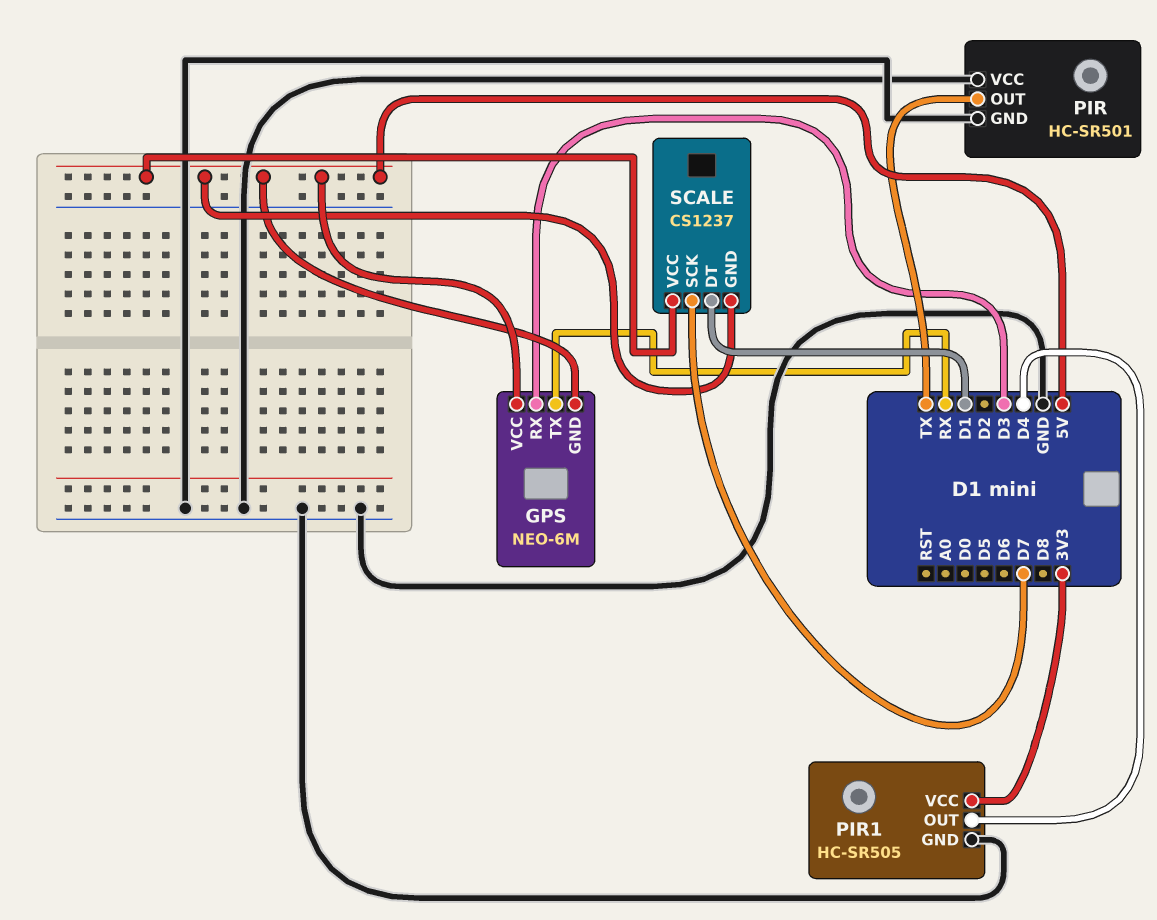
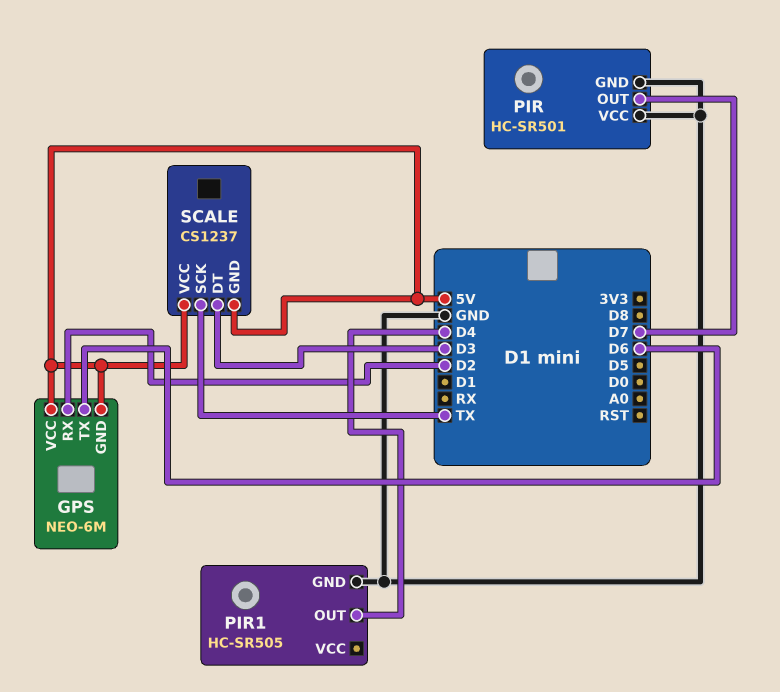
GPS pin RX: D3 -> D2
GPS pin TX: RX -> D6
PIR pin OUT: TX -> D7
PIR1 pin VCC: 3V3 -> none
SCALE pin DT: D1 -> D3
SCALE pin SCK: D7 -> TX

